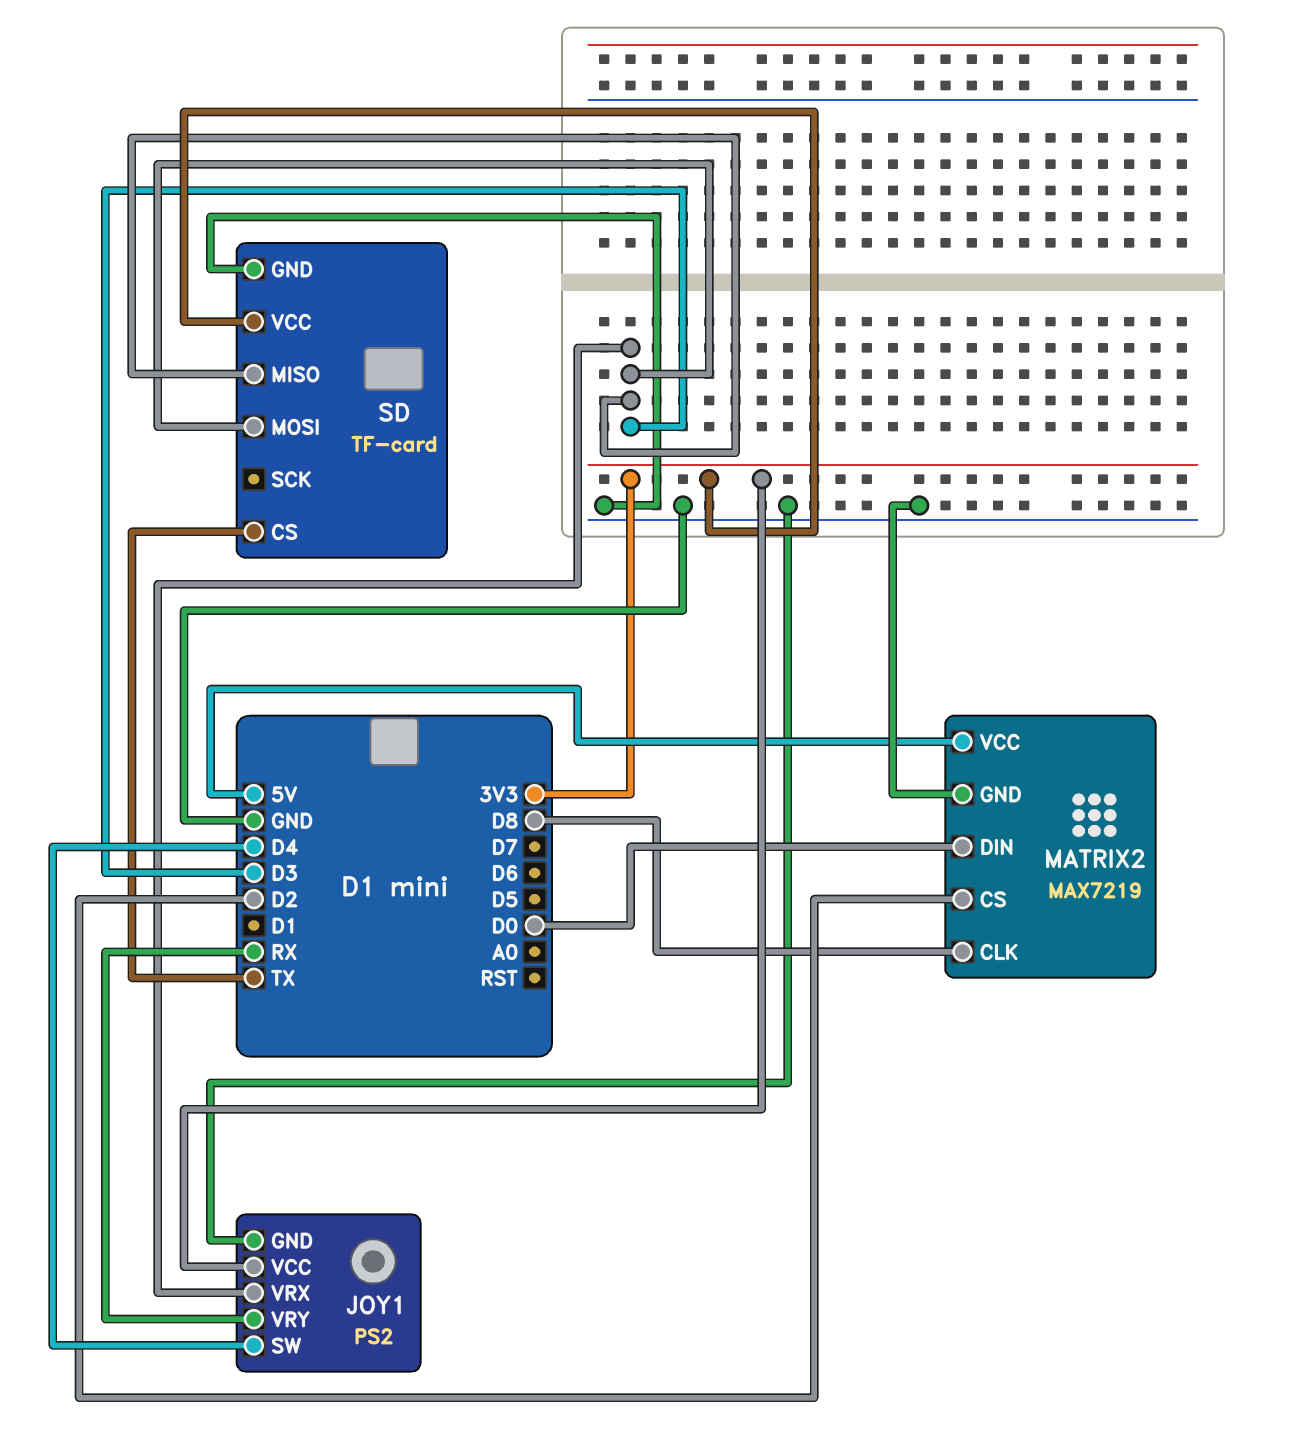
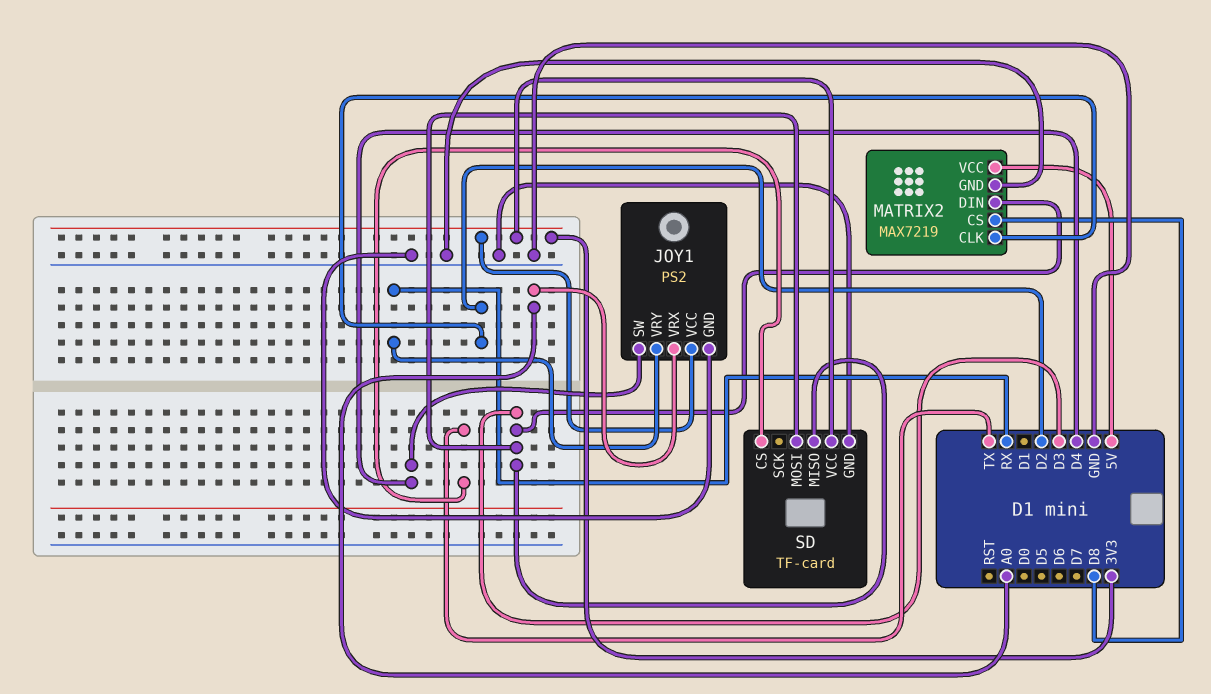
JOY1 pin VRX: D3 -> A0
MATRIX2 pin CLK: D8 -> D2
MATRIX2 pin CS: D2 -> D8
MATRIX2 pin DIN: D0 -> D3

